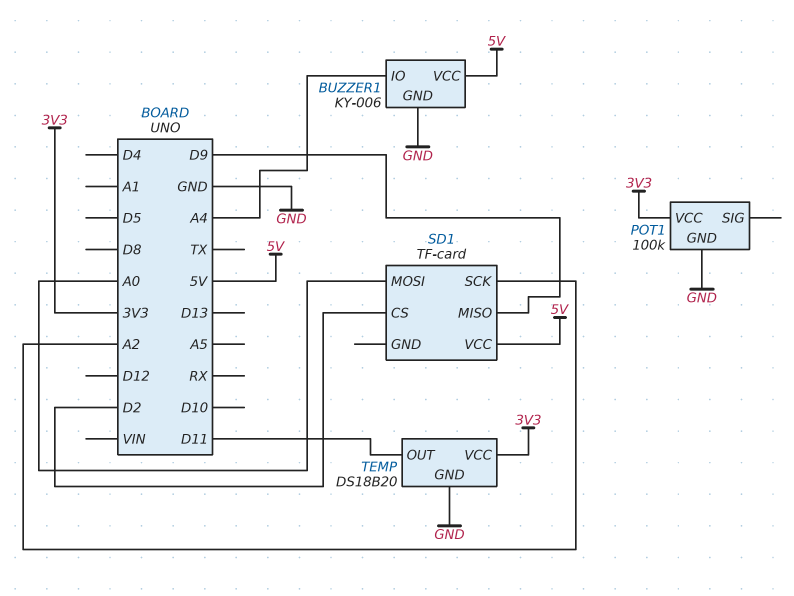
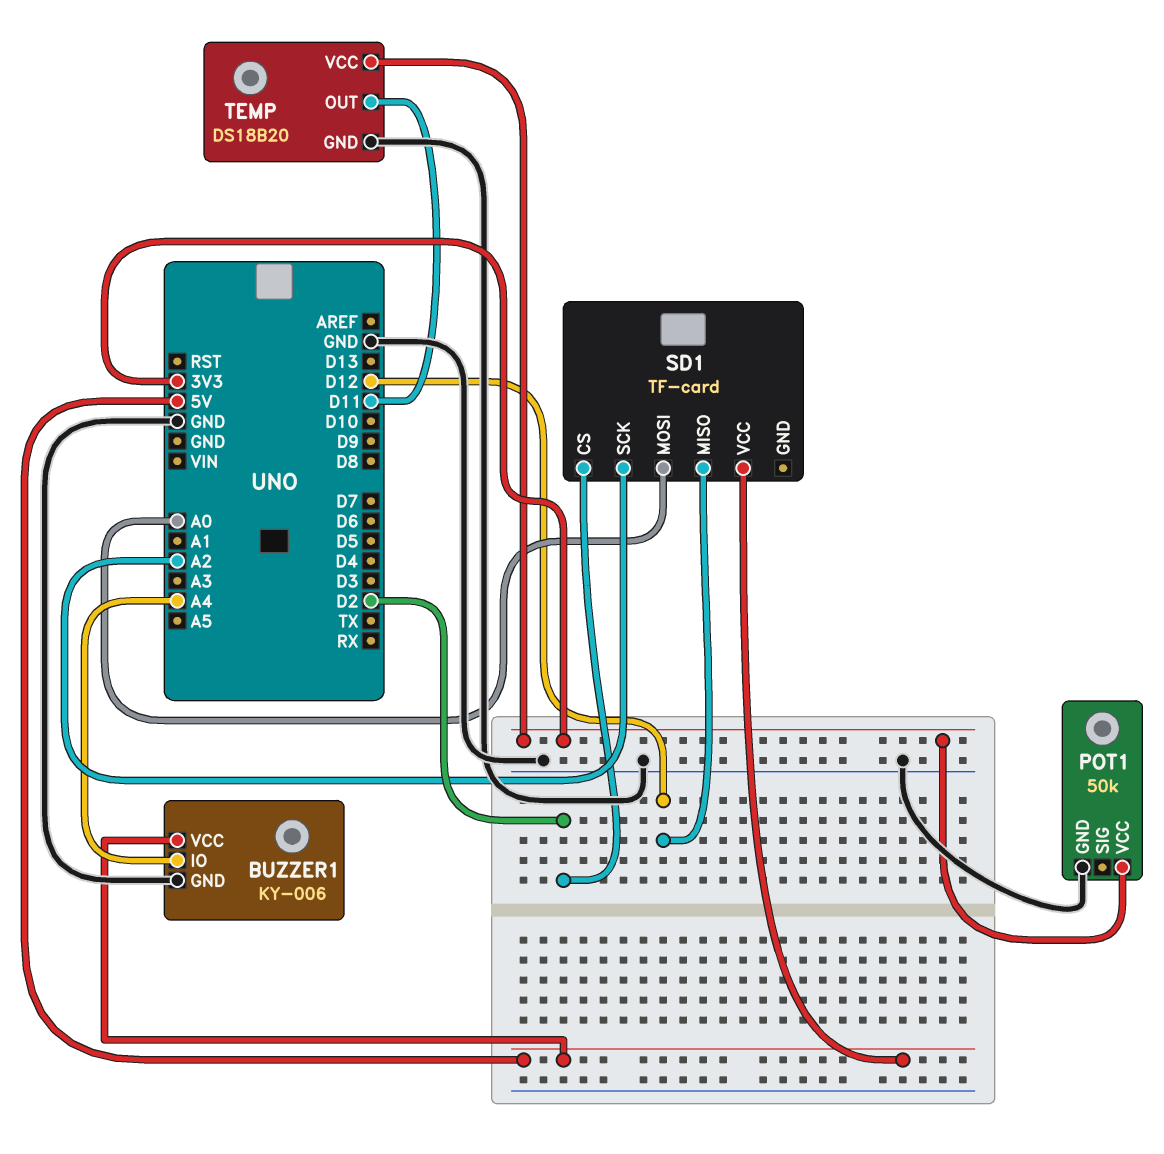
POT1: 100k -> 50k
SD1 pin MISO: D9 -> D12

